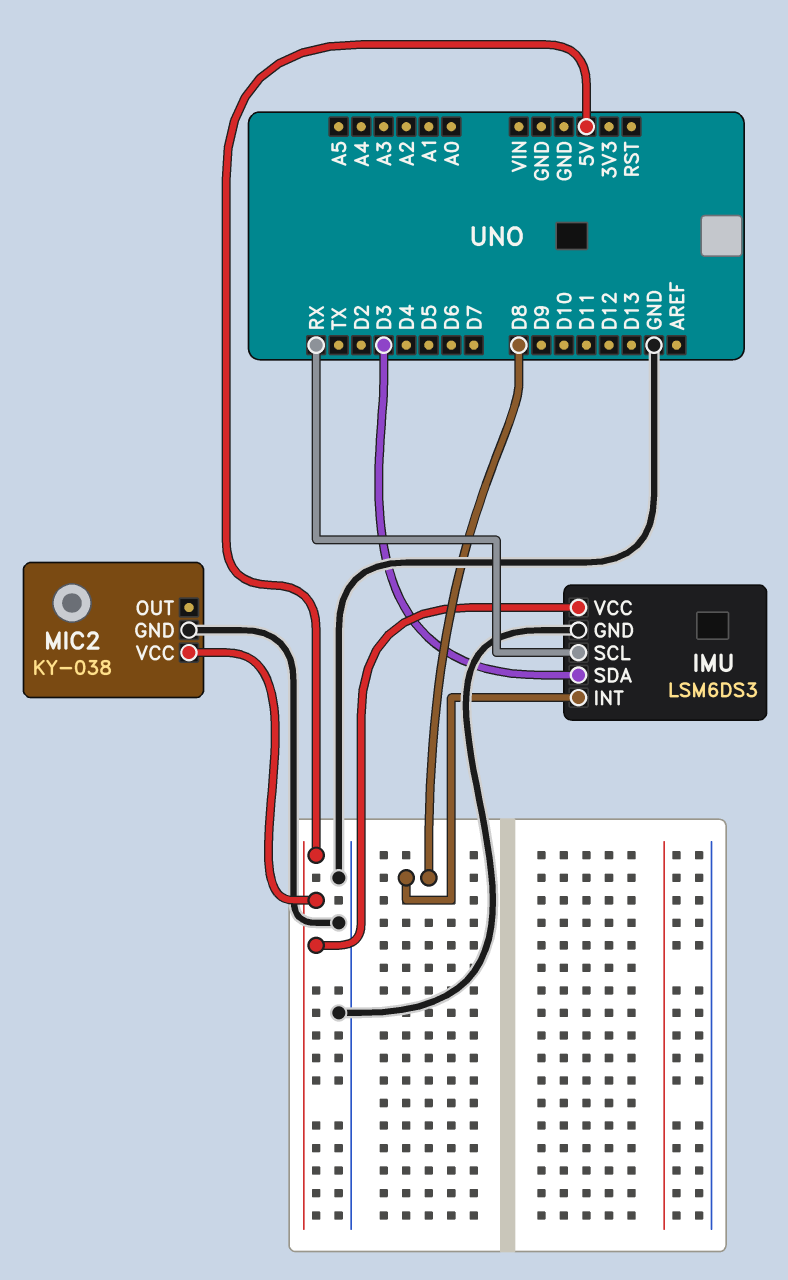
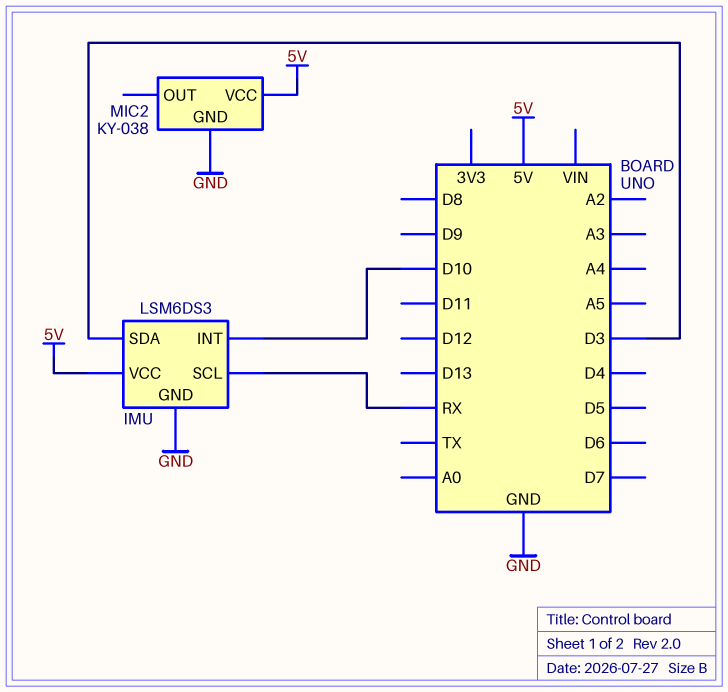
IMU pin INT: D8 -> D10

